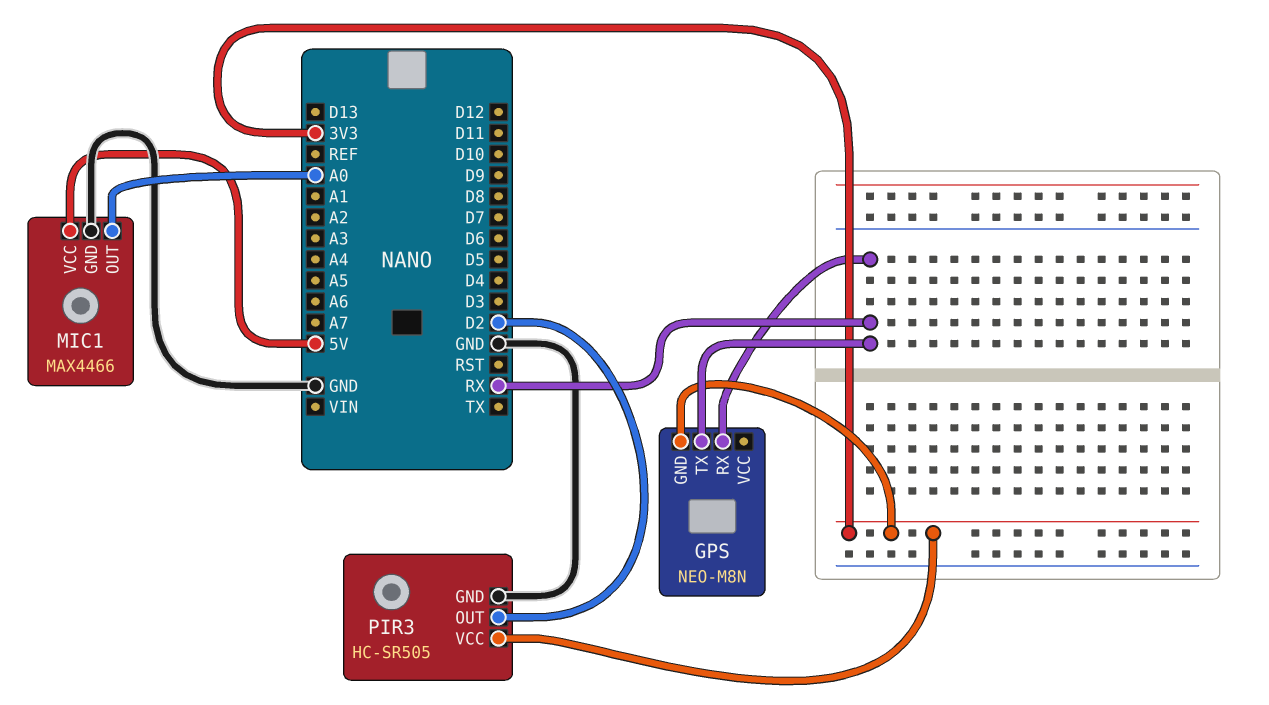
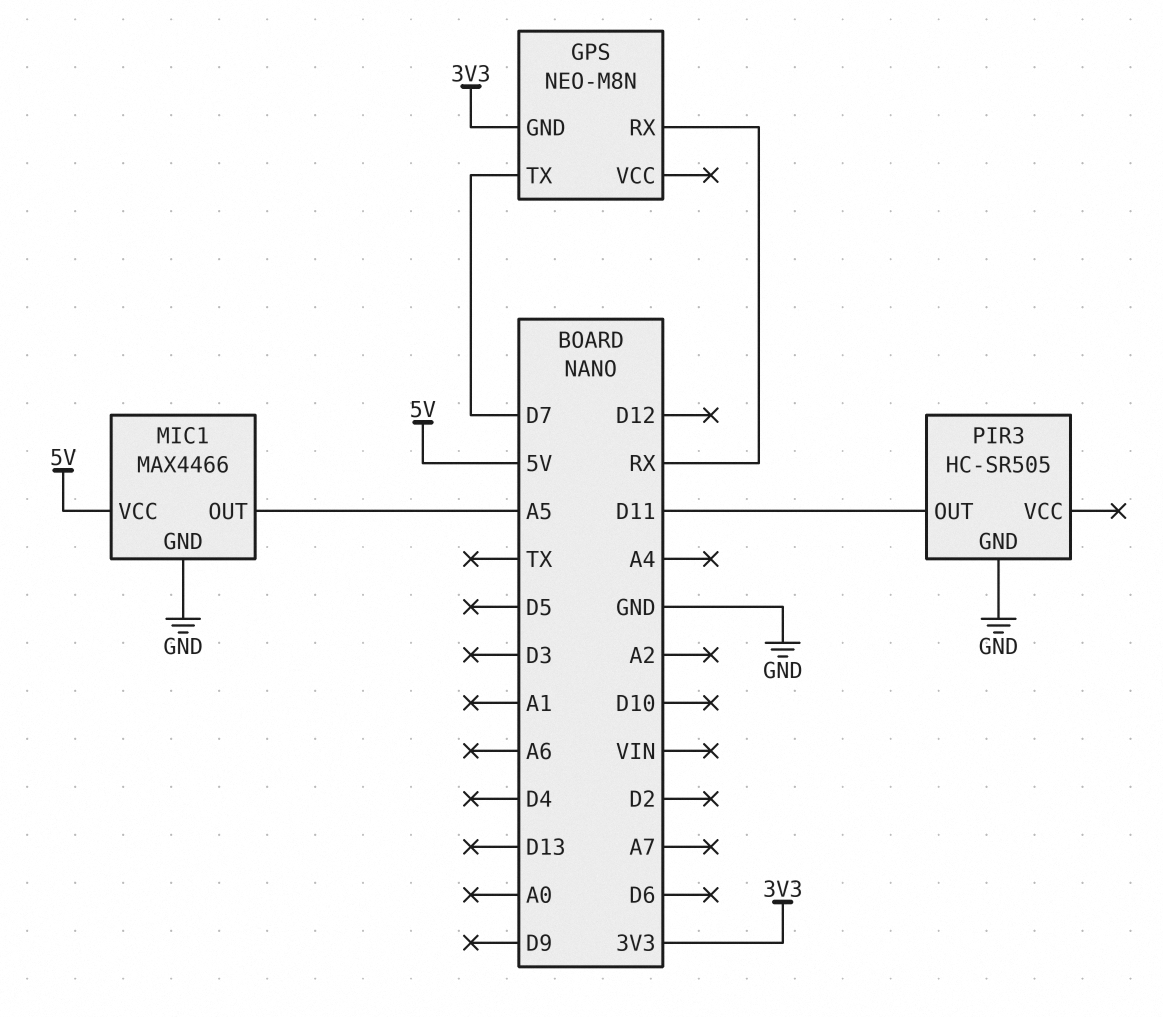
GPS pin TX: RX -> D7
MIC1 pin OUT: A0 -> A5
PIR3 pin OUT: D2 -> D11
PIR3 pin VCC: 3V3 -> none

